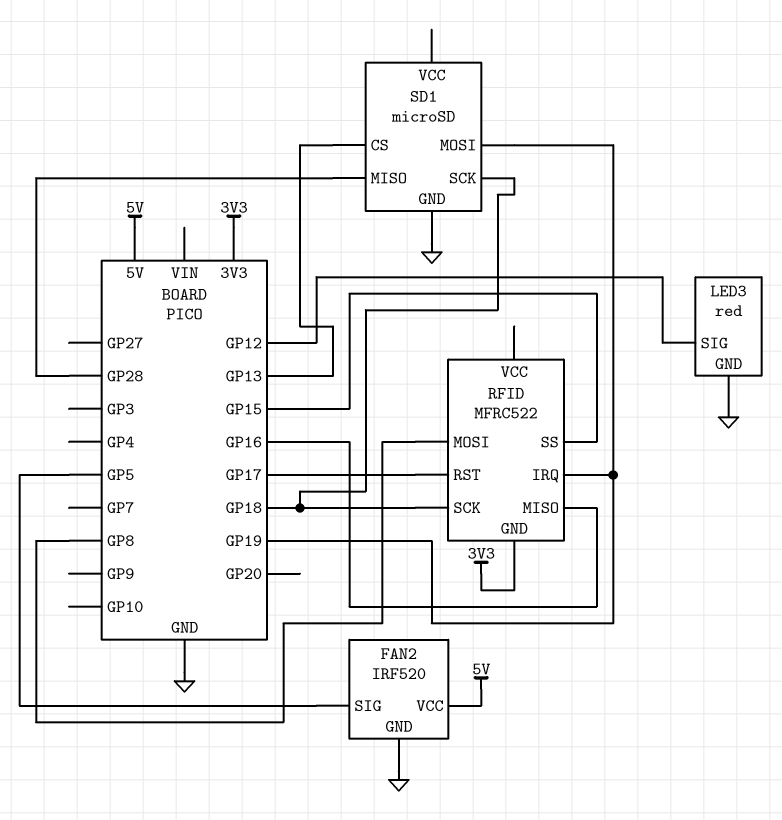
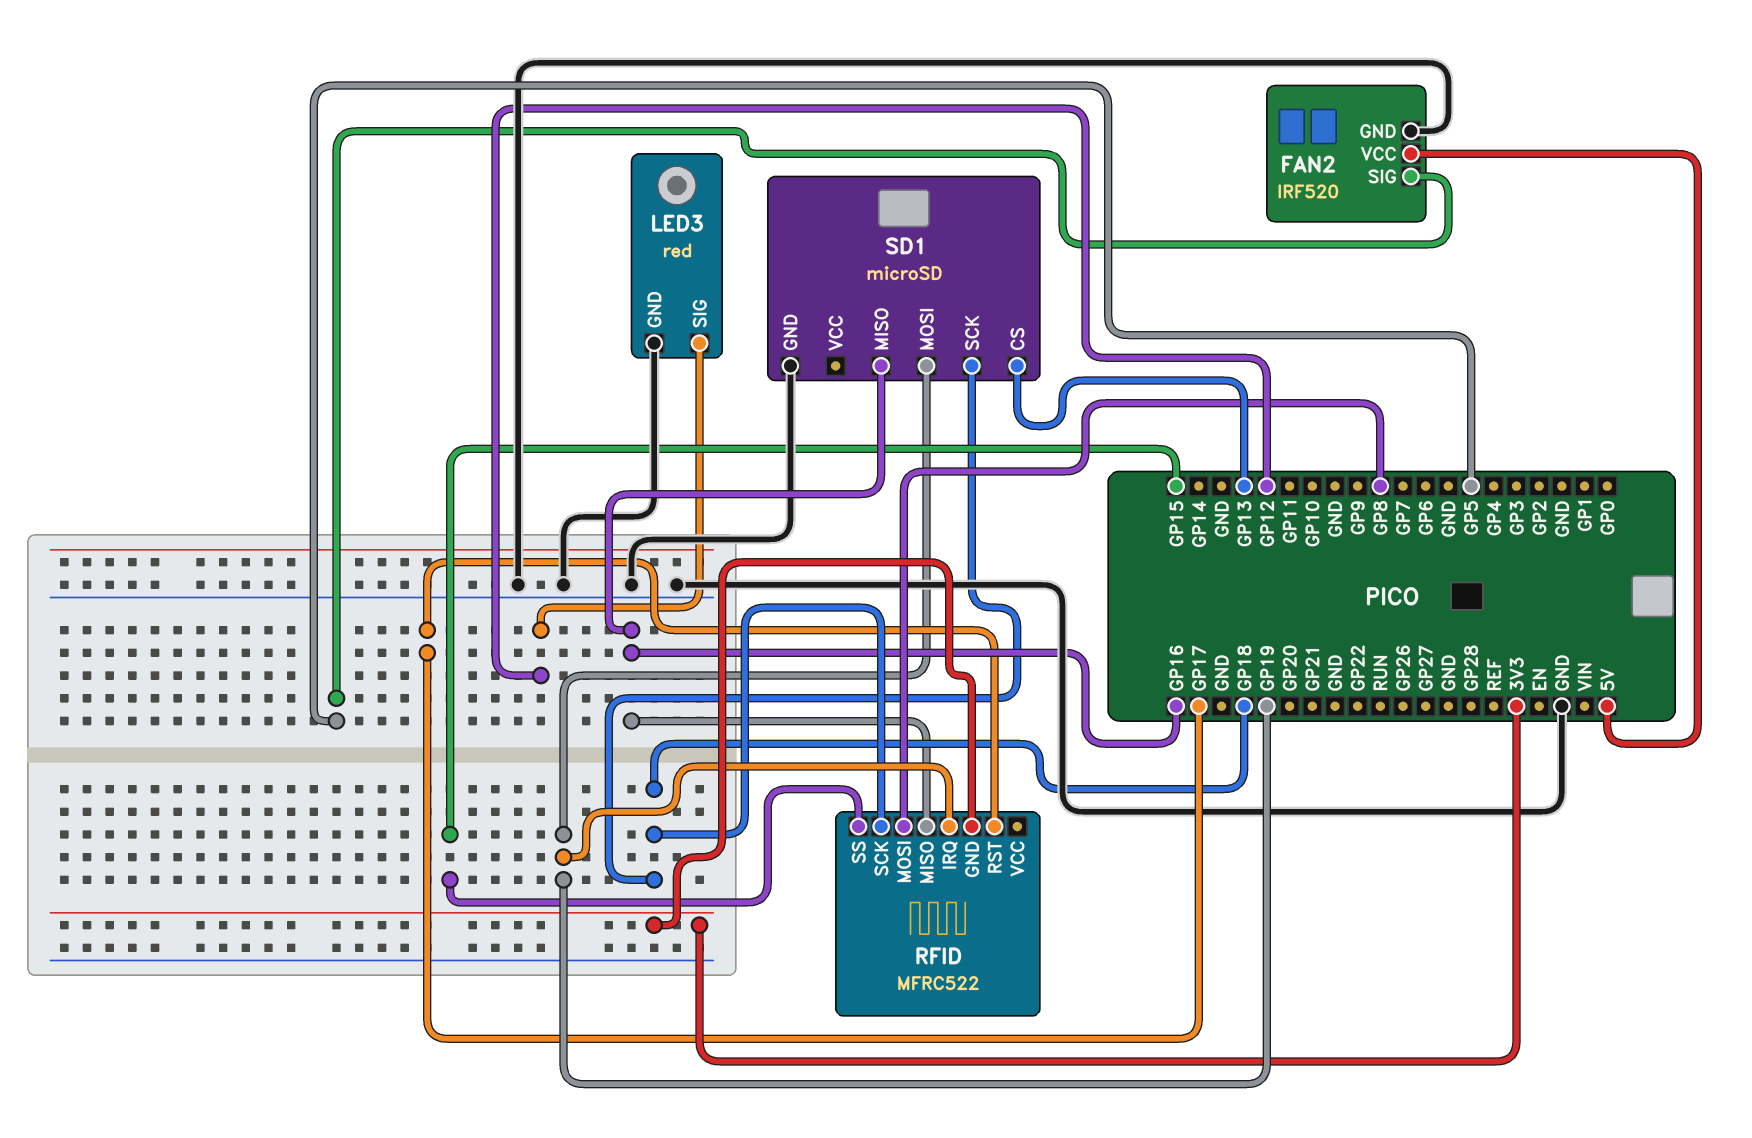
SD1 pin MISO: GP28 -> GP16

